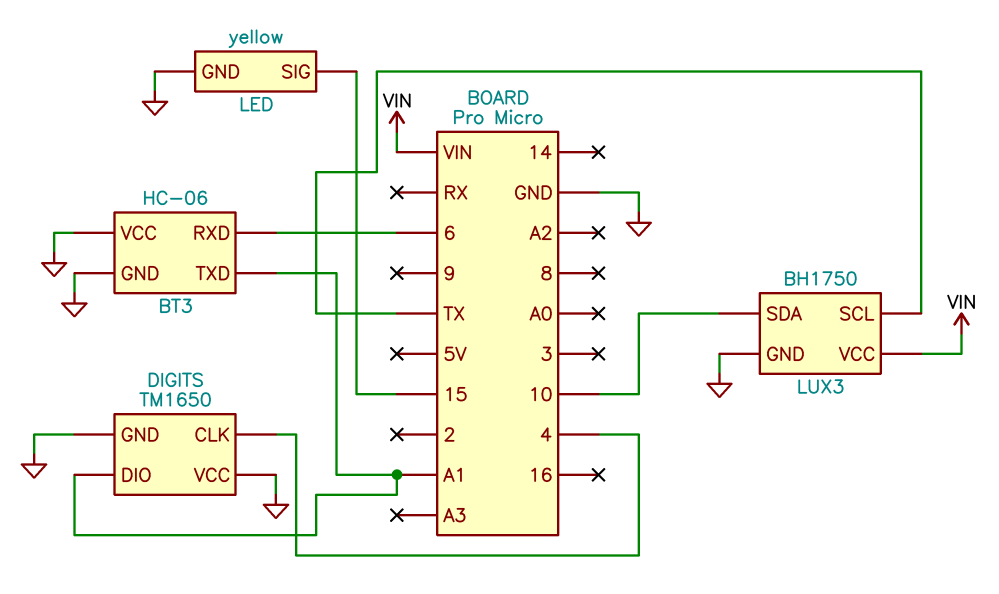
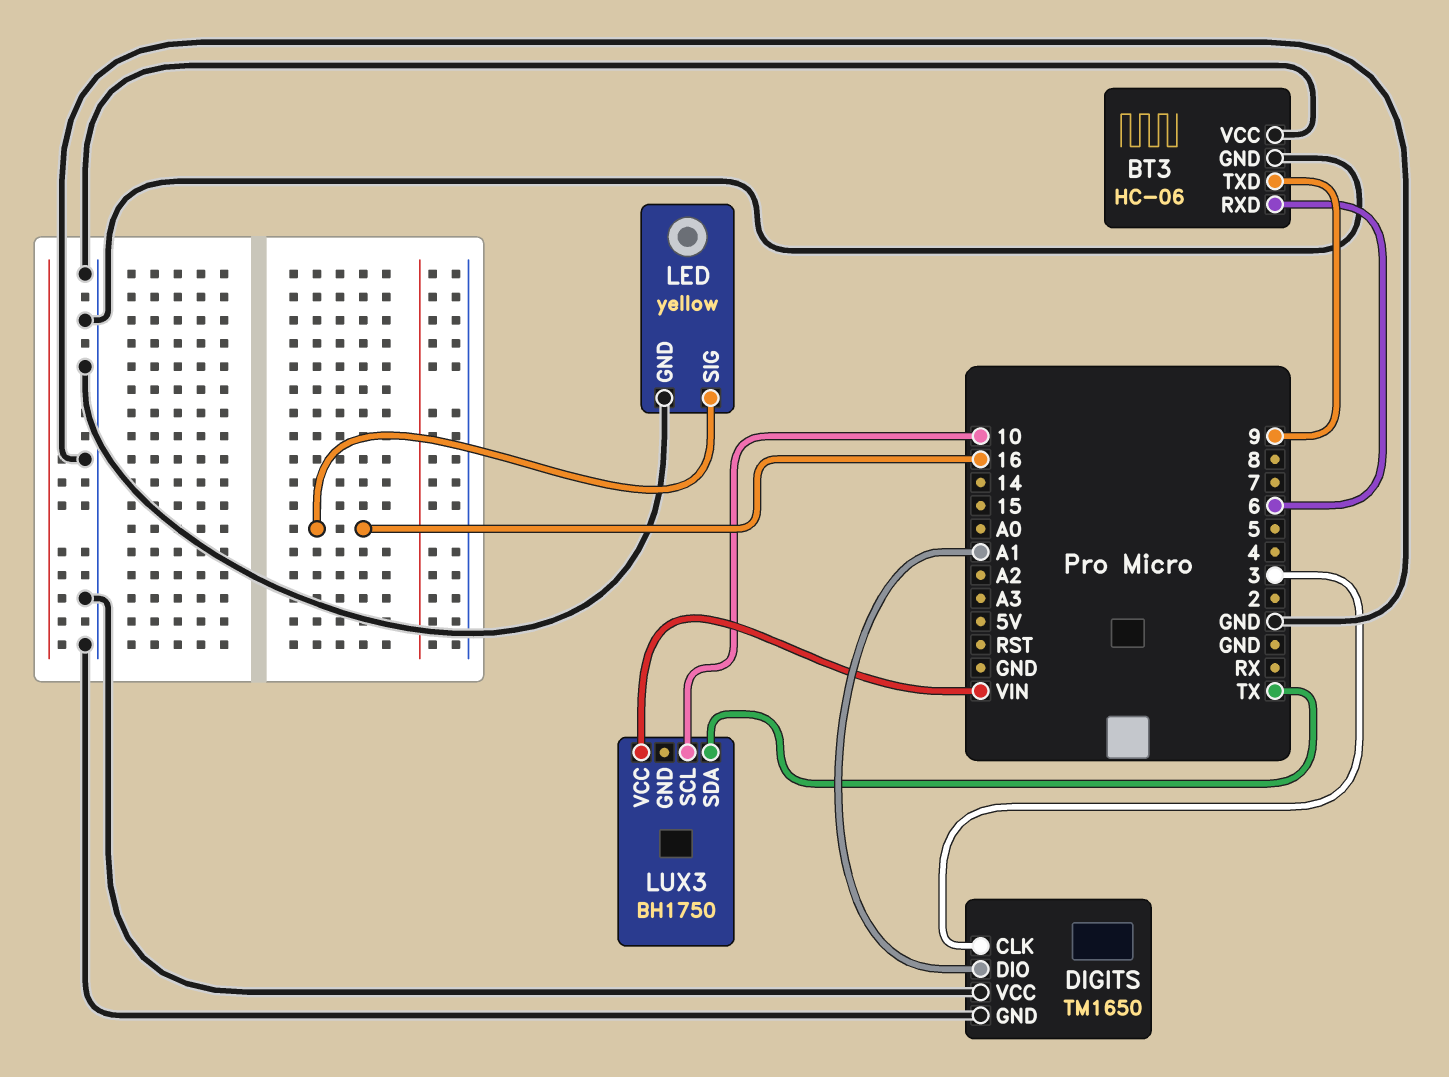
BT3 pin TXD: A1 -> 9
DIGITS pin CLK: 4 -> 3
LED pin SIG: 15 -> 16
LUX3 pin GND: GND -> none
LUX3 pin SCL: TX -> 10
LUX3 pin SDA: 10 -> TX

